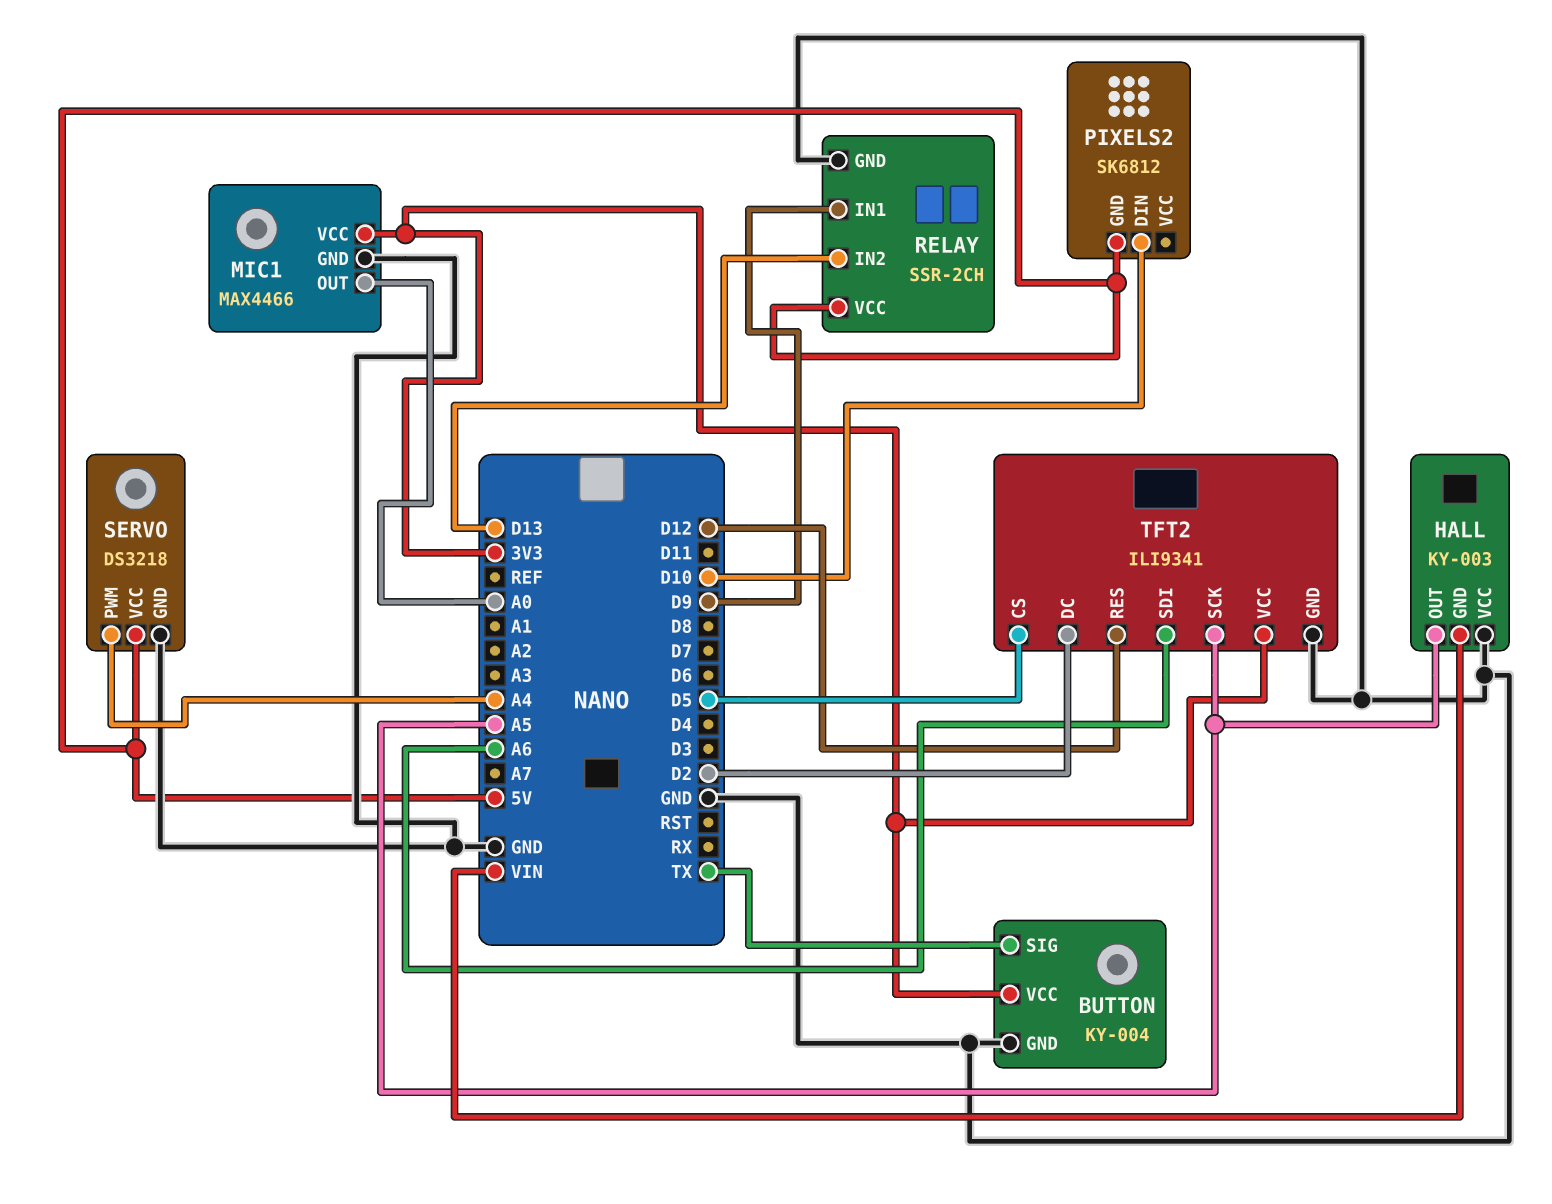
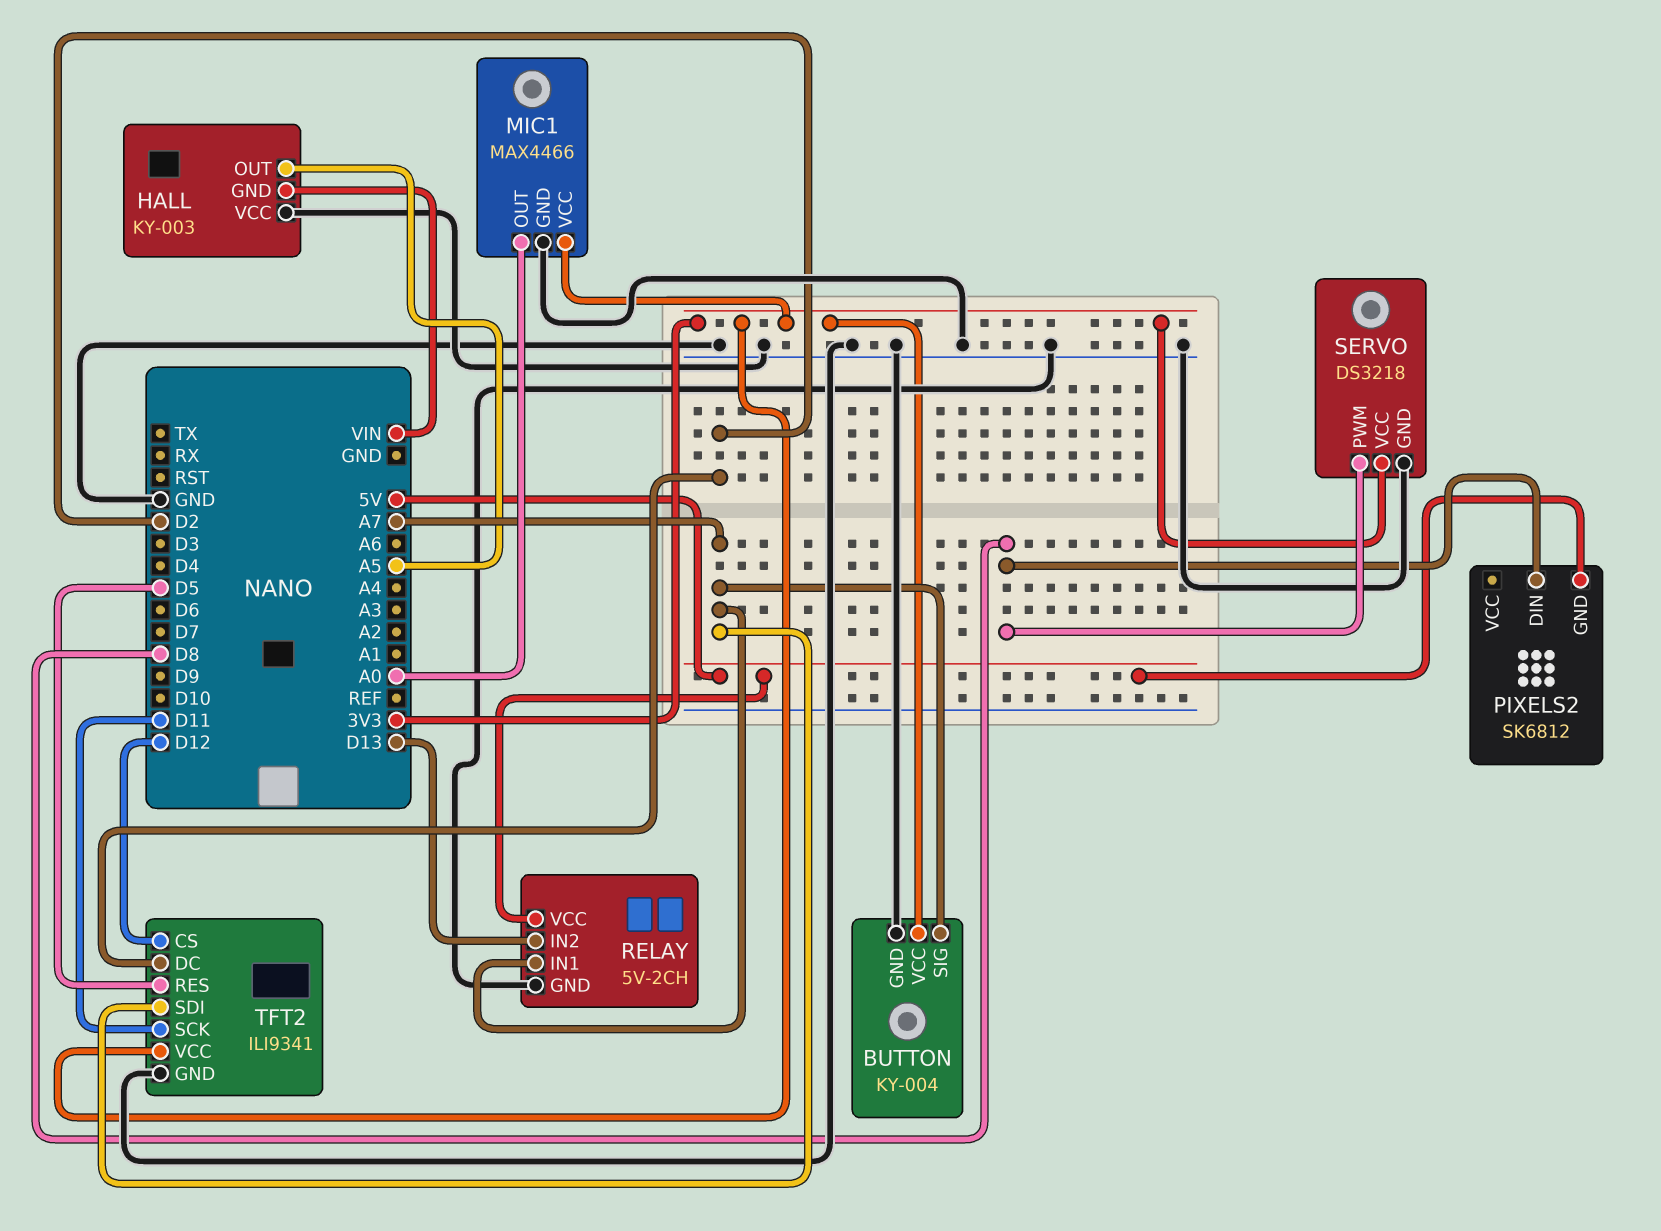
BUTTON pin SIG: TX -> A7
PIXELS2 pin DIN: D10 -> D8
RELAY: SSR-2CH -> 5V-2CH
RELAY pin IN1: D9 -> A7
SERVO pin PWM: A4 -> D8
SERVO pin VCC: 5V -> 3V3
TFT2 pin CS: D5 -> D12
TFT2 pin RES: D12 -> D5
TFT2 pin SCK: A5 -> D11
TFT2 pin SDI: A6 -> A7

